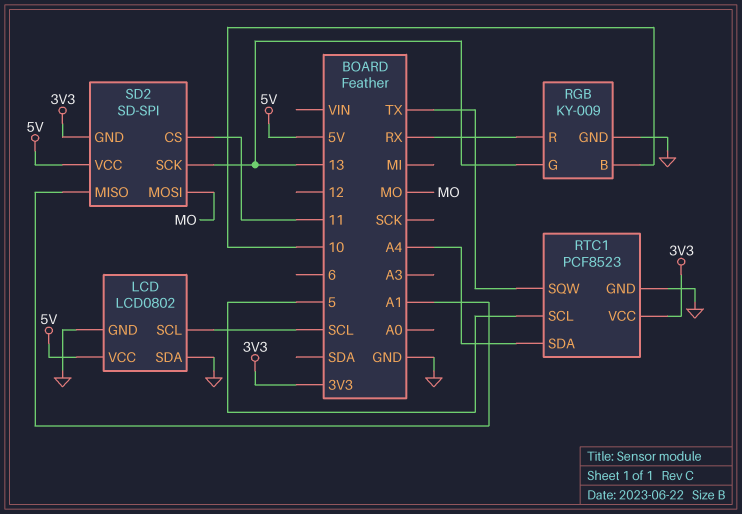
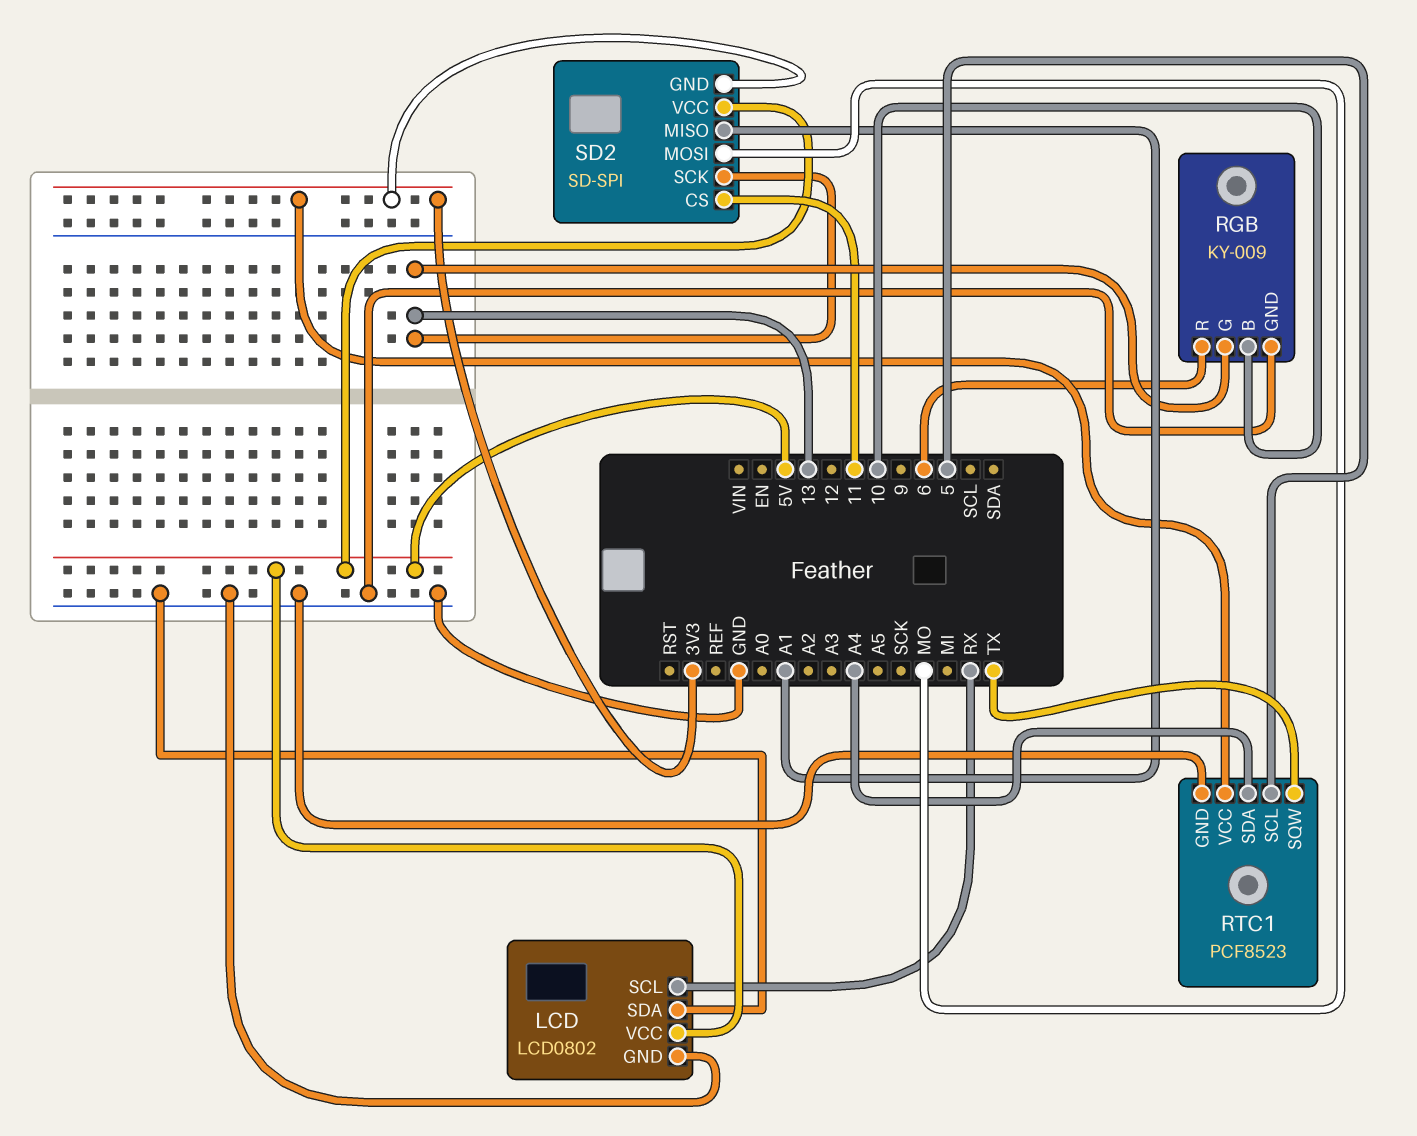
LCD pin SCL: SCL -> RX
RGB pin R: RX -> 6

